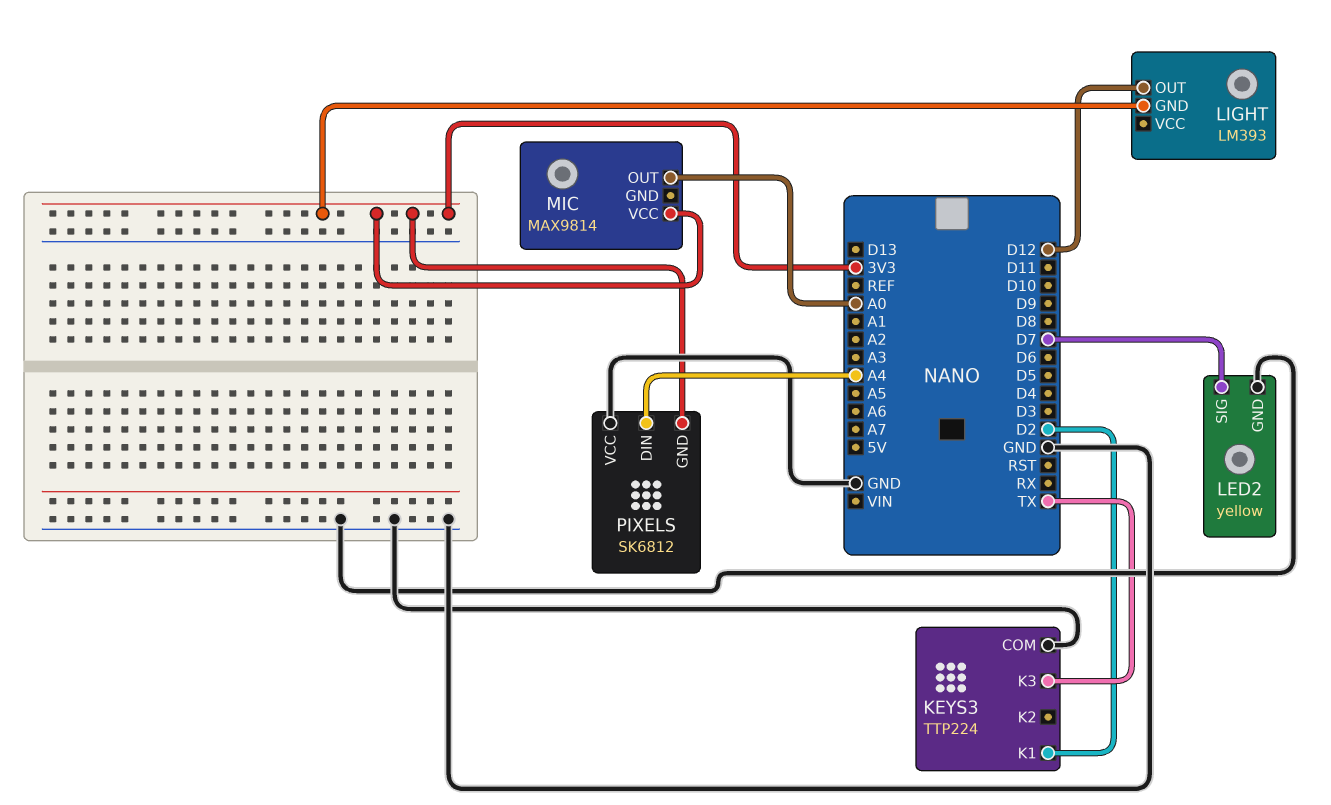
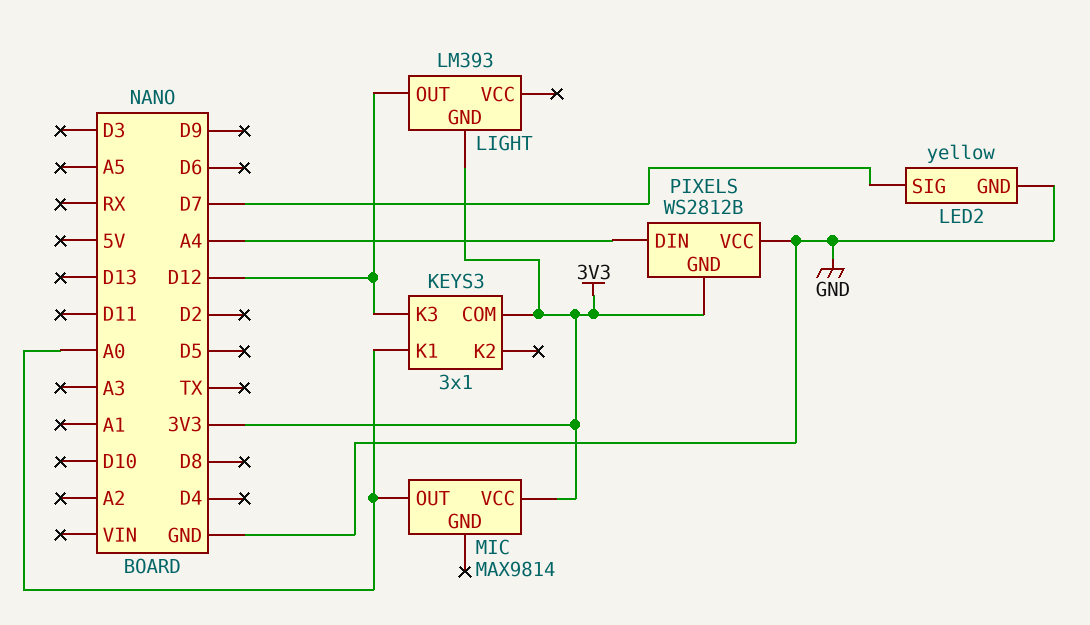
KEYS3: TTP224 -> 3x1
KEYS3 pin COM: GND -> 3V3
KEYS3 pin K1: D2 -> A0
KEYS3 pin K3: TX -> D12
PIXELS: SK6812 -> WS2812B

